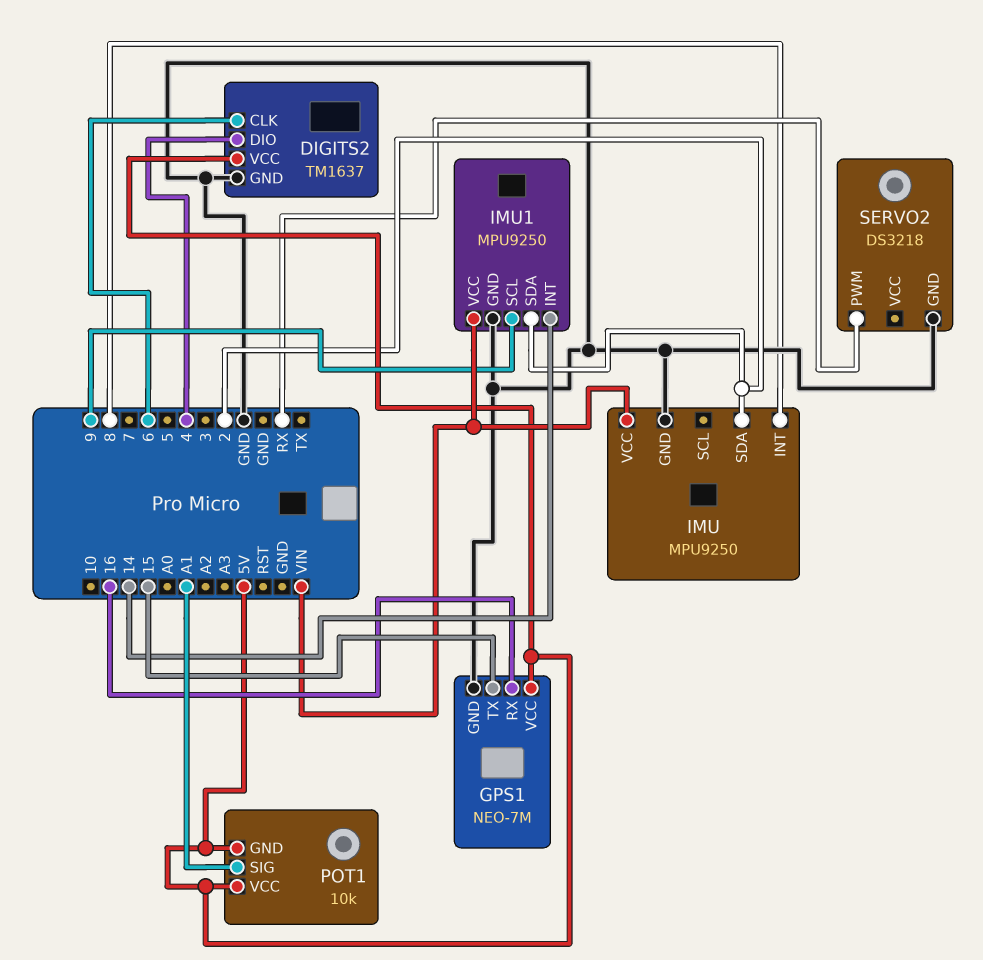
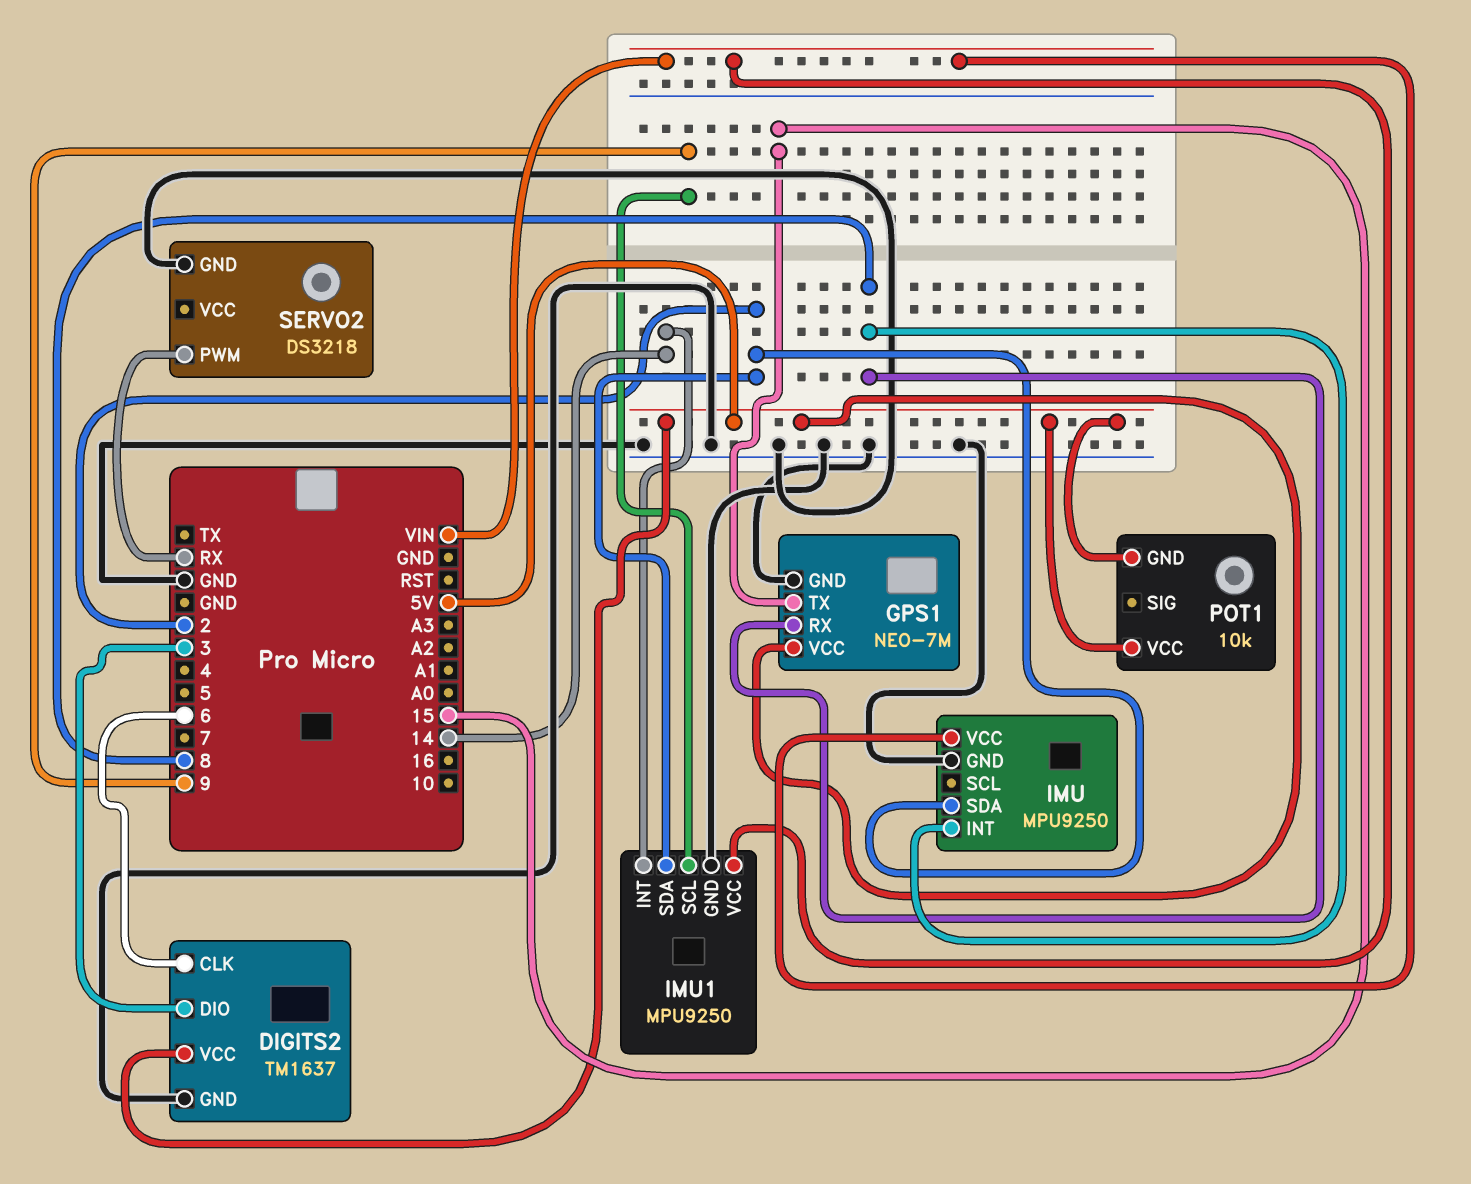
DIGITS2 pin DIO: 4 -> 3
GPS1 pin RX: 16 -> 8
POT1 pin SIG: A1 -> none

